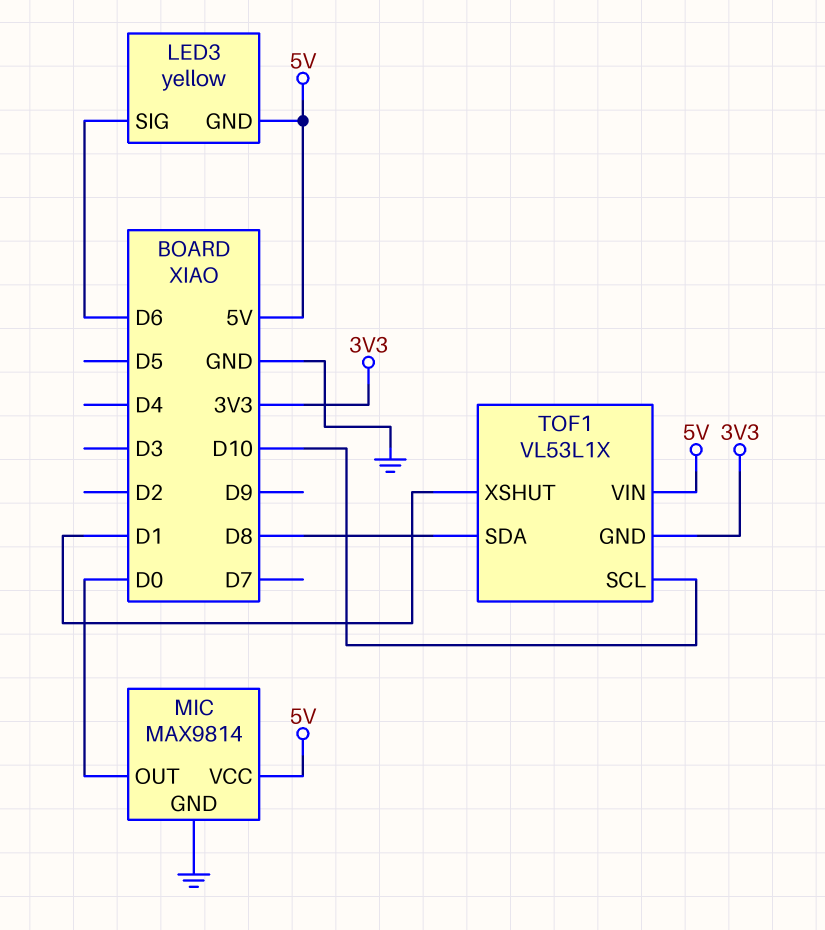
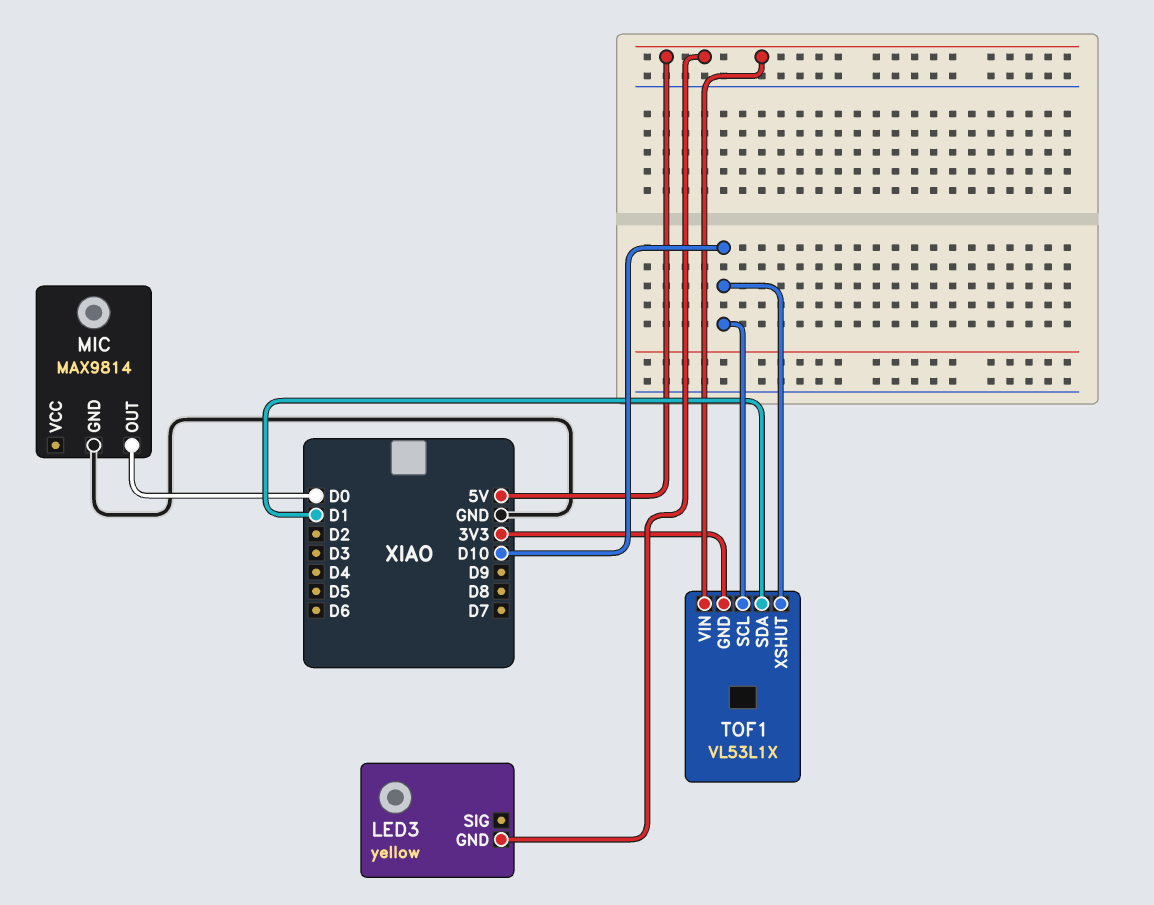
LED3 pin SIG: D6 -> none
MIC pin VCC: 5V -> none
TOF1 pin SDA: D8 -> D1
TOF1 pin XSHUT: D1 -> D10

